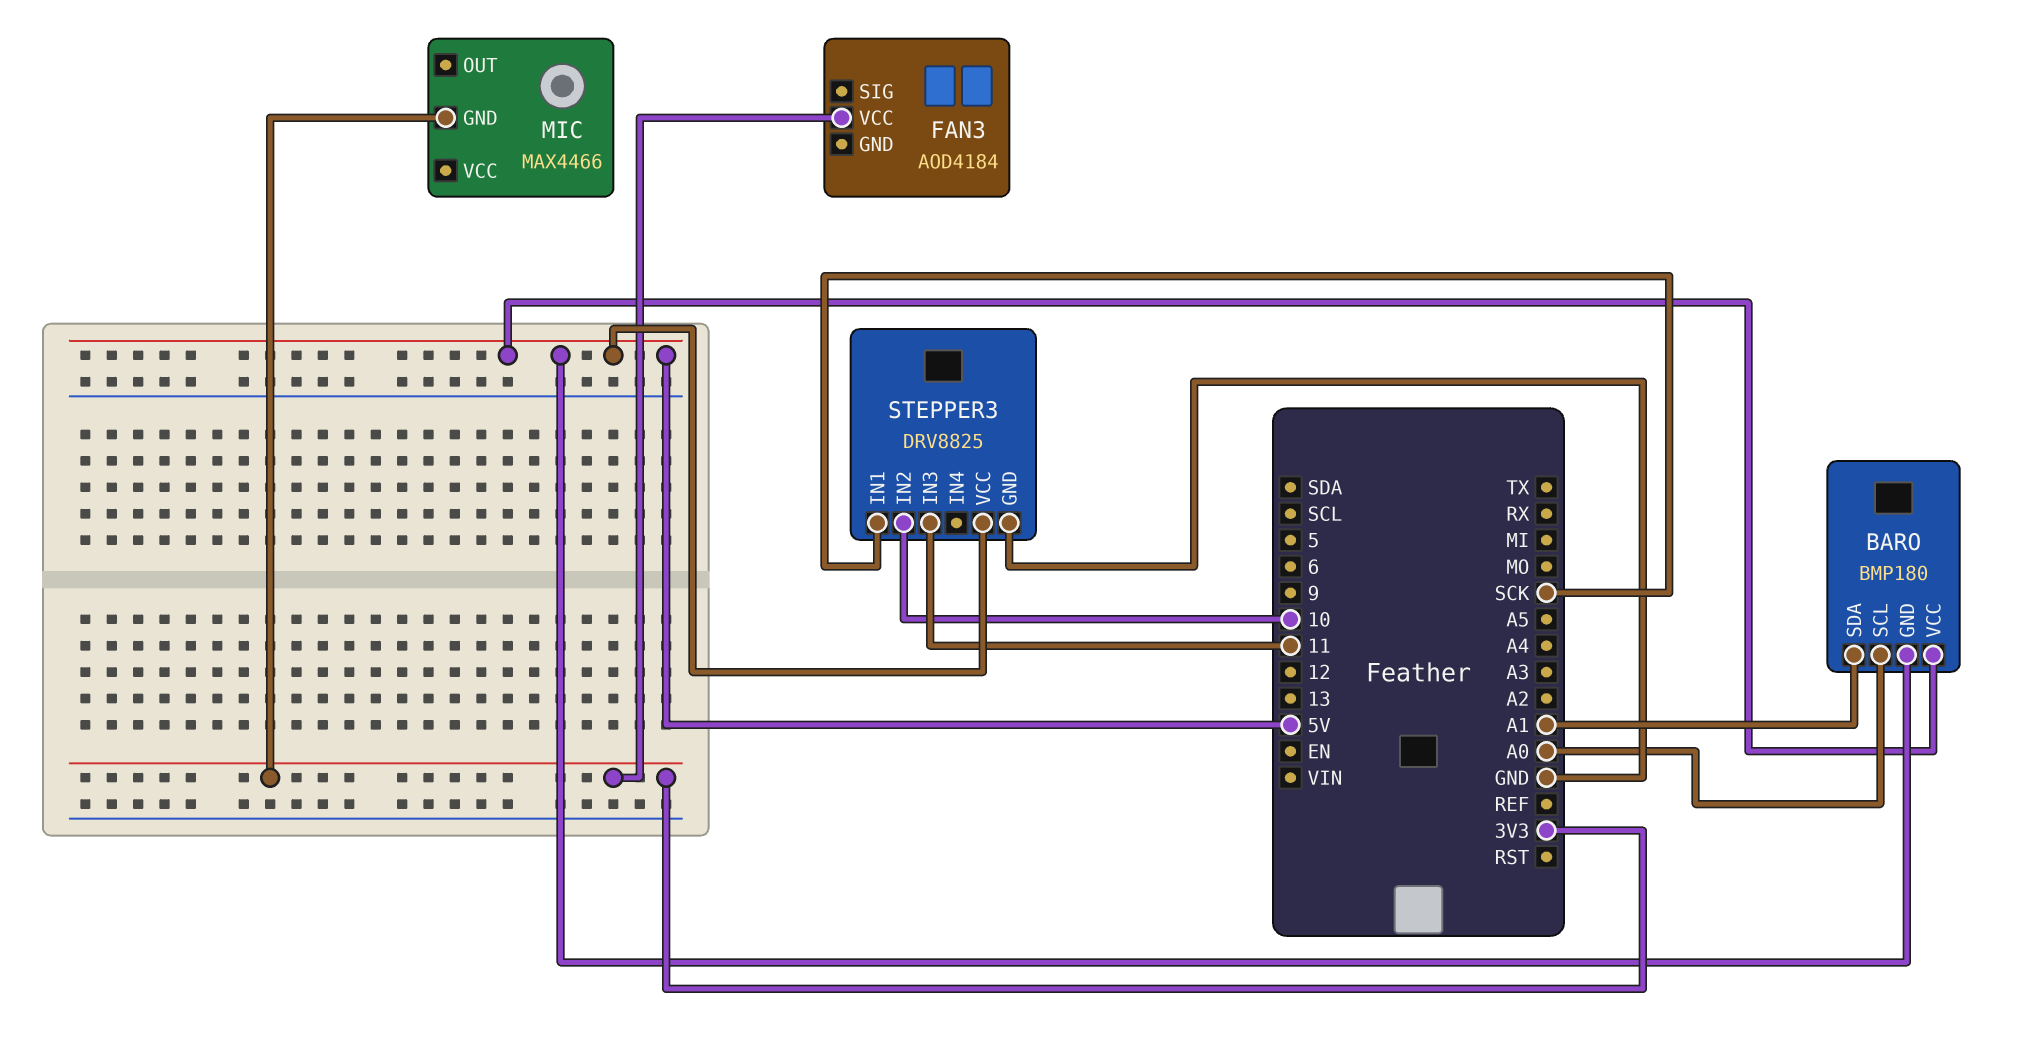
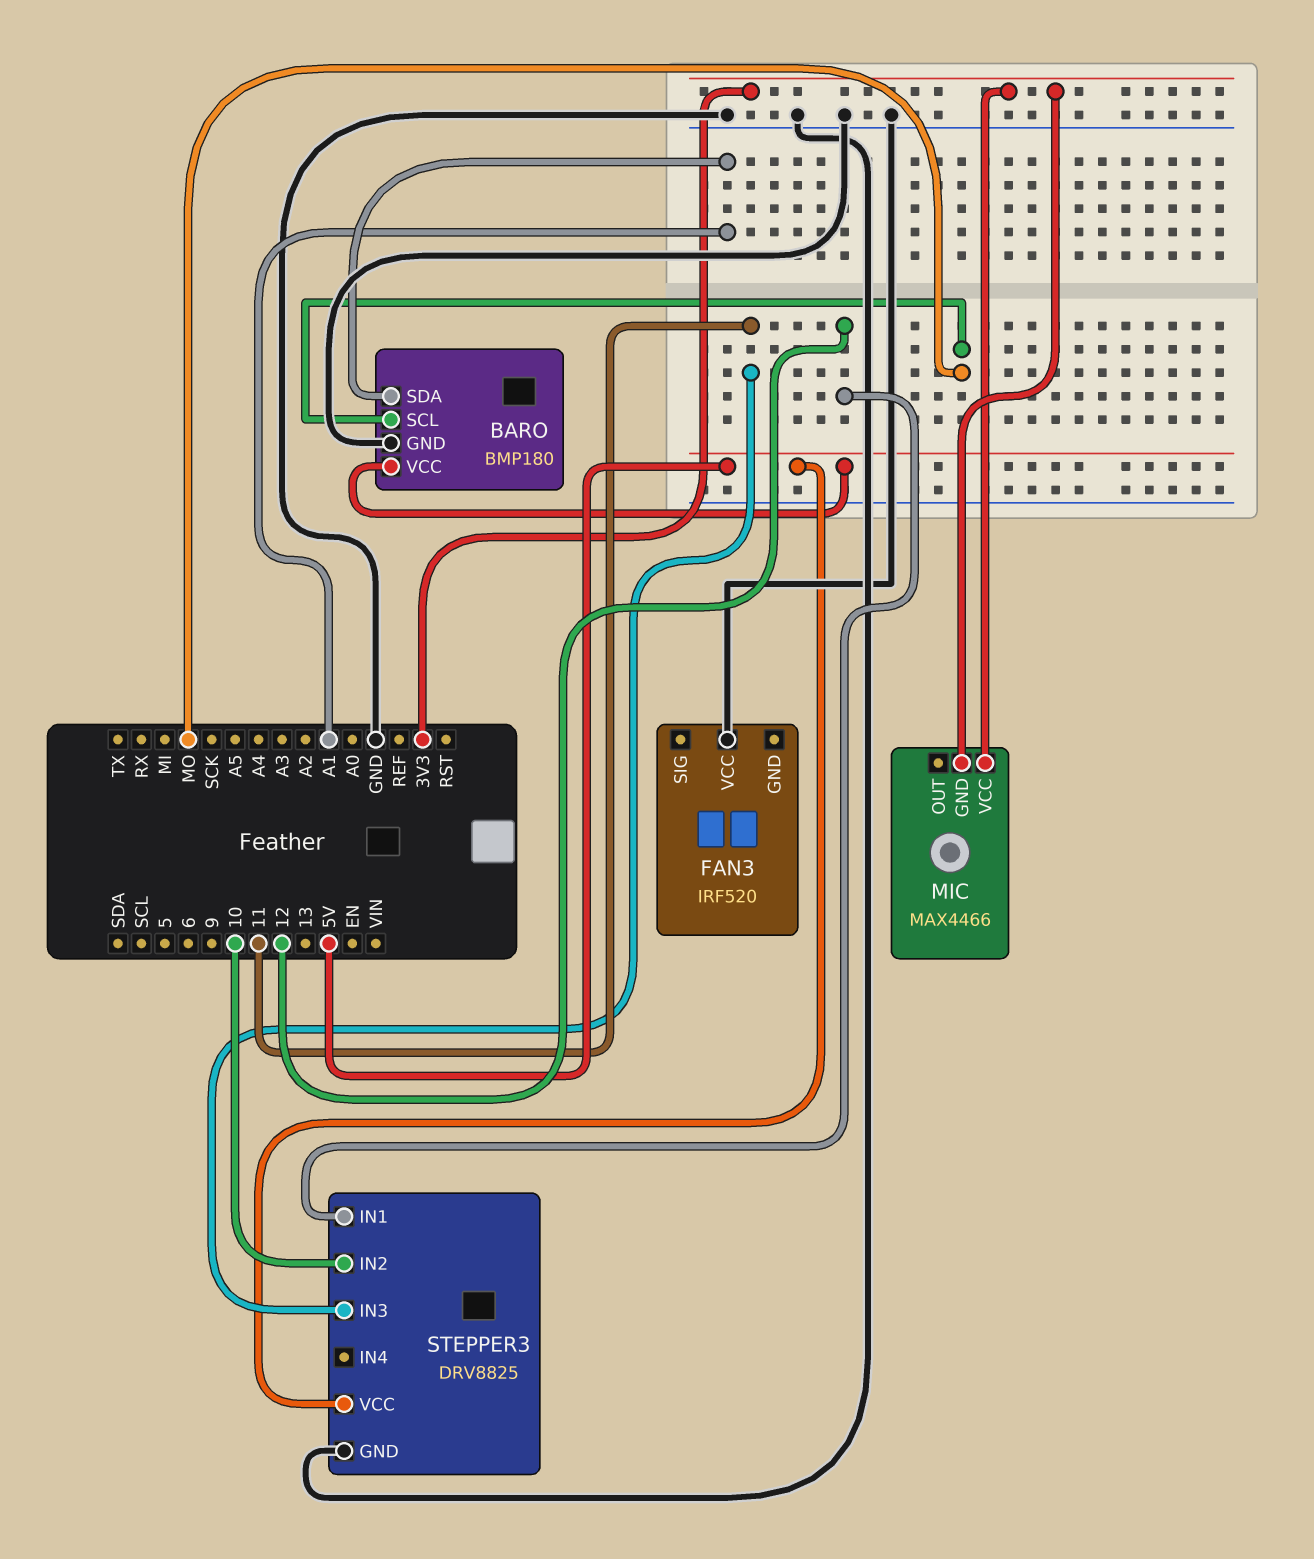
BARO pin GND: 5V -> GND
BARO pin SCL: A0 -> MO
FAN3: AOD4184 -> IRF520
FAN3 pin VCC: 3V3 -> GND
MIC pin VCC: none -> 3V3
STEPPER3 pin IN1: SCK -> 12

